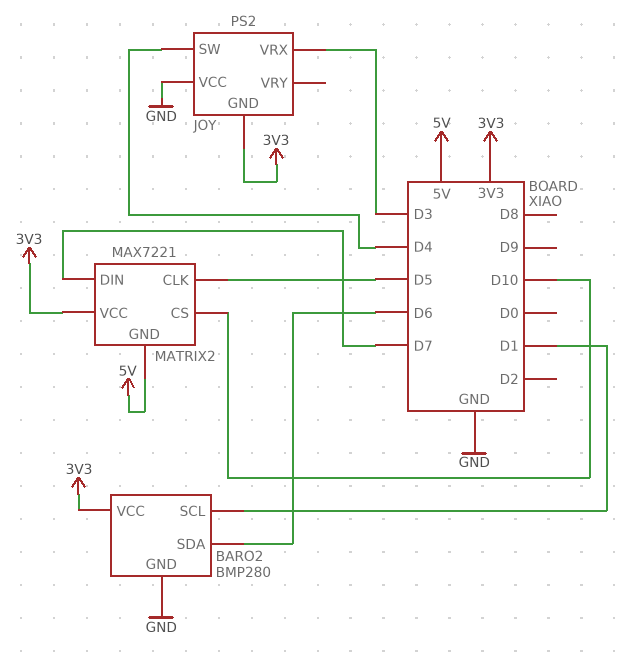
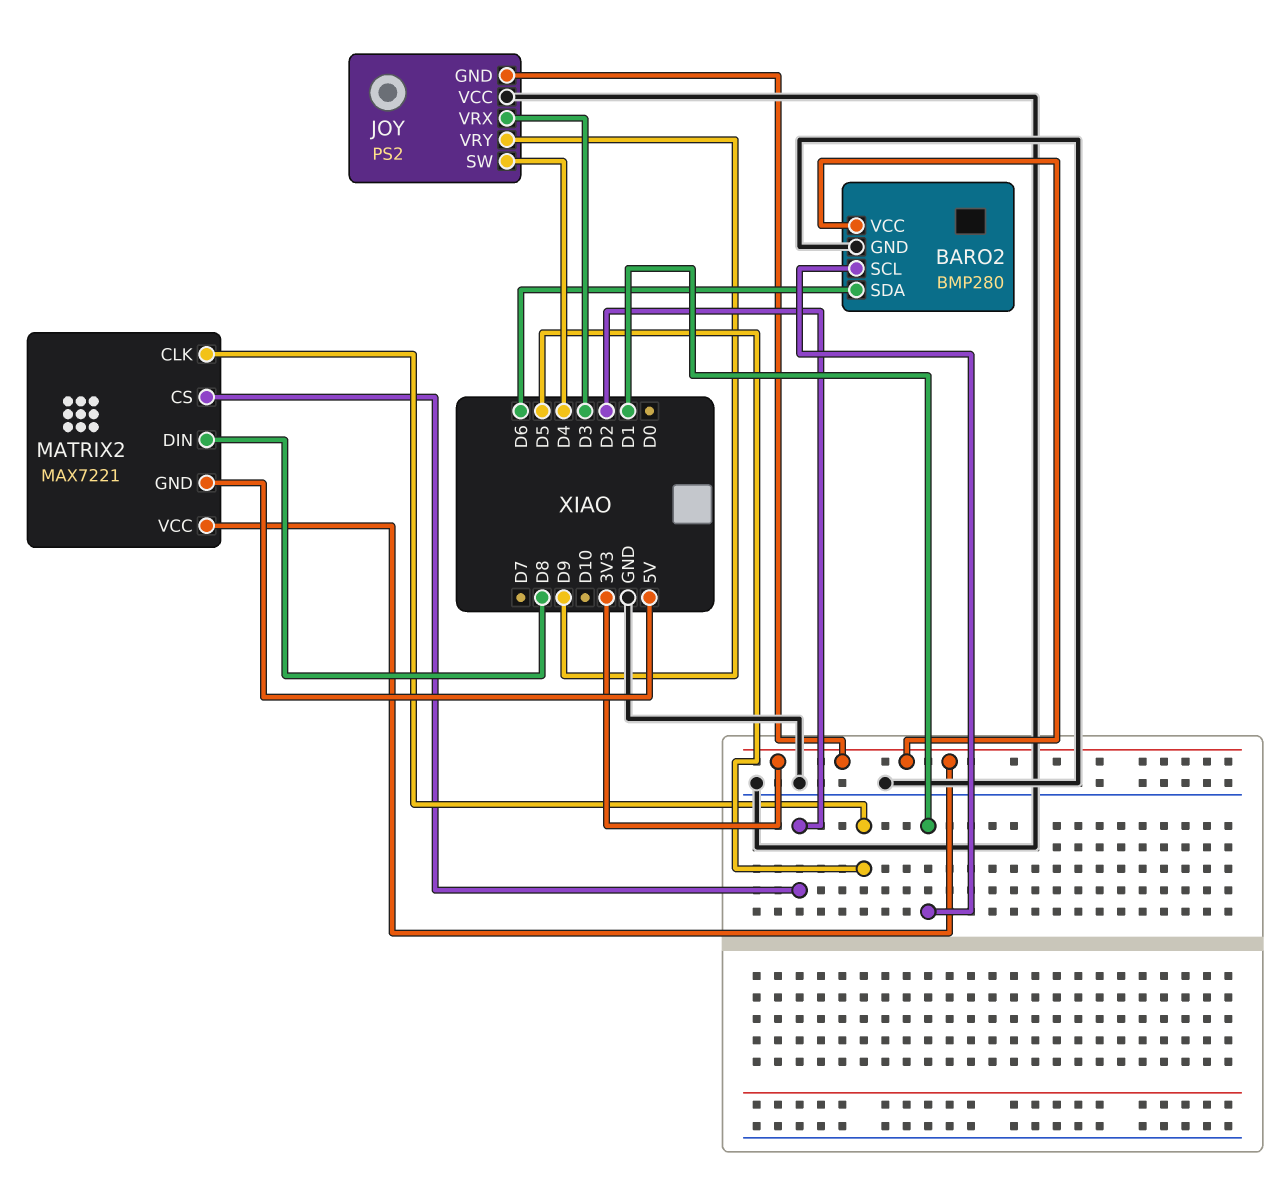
JOY pin VRY: none -> D9
MATRIX2 pin CS: D10 -> D2
MATRIX2 pin DIN: D7 -> D8

